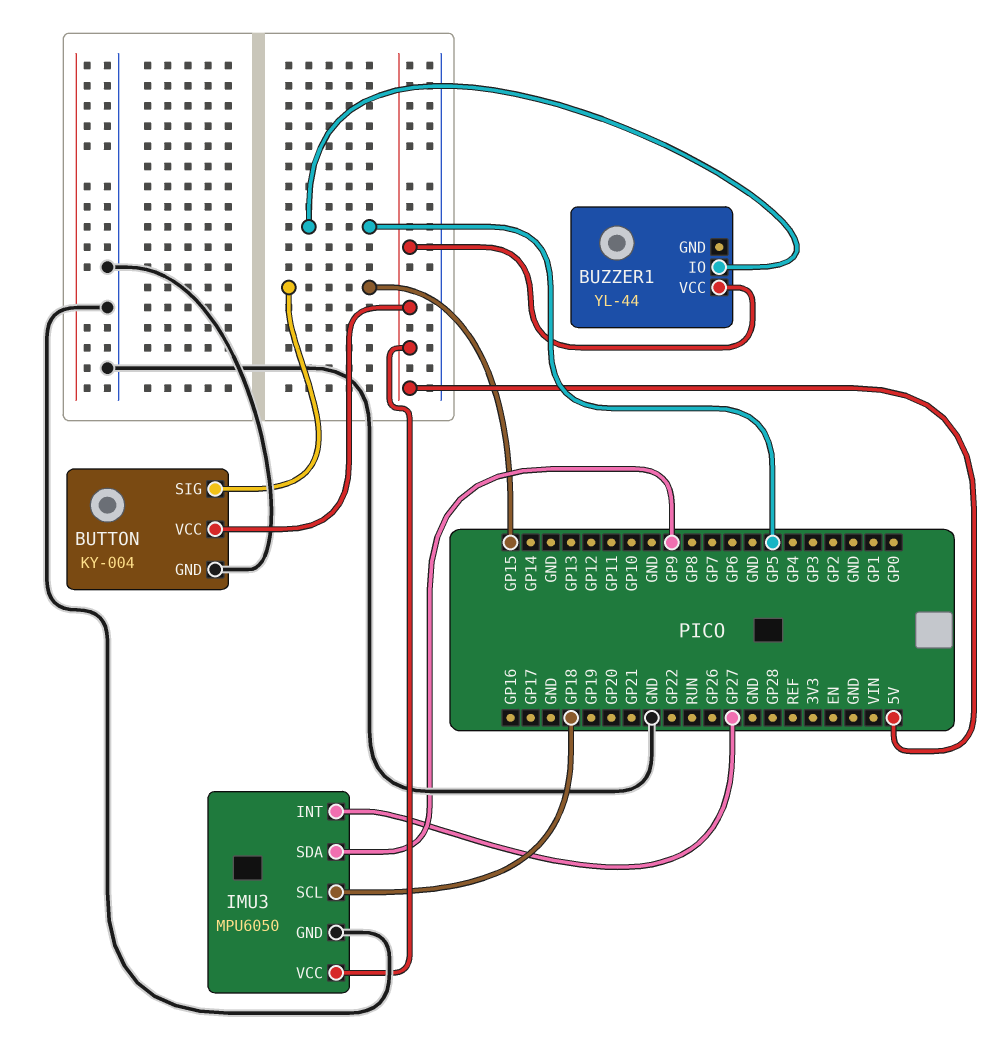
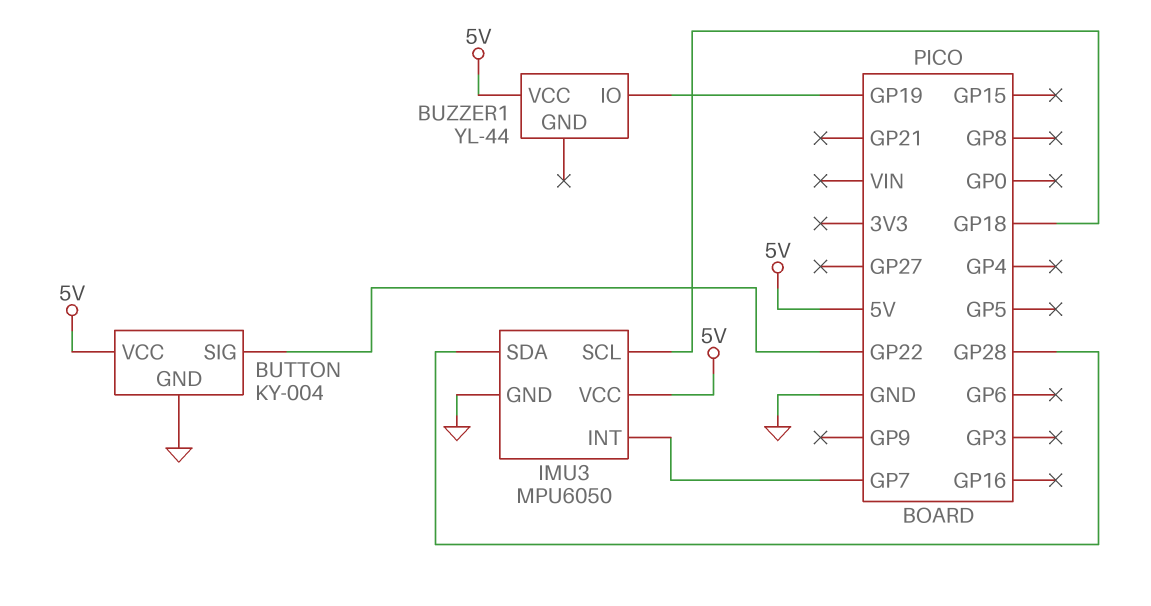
BUTTON pin SIG: GP15 -> GP22
BUZZER1 pin IO: GP5 -> GP19
IMU3 pin INT: GP27 -> GP7
IMU3 pin SDA: GP9 -> GP28

